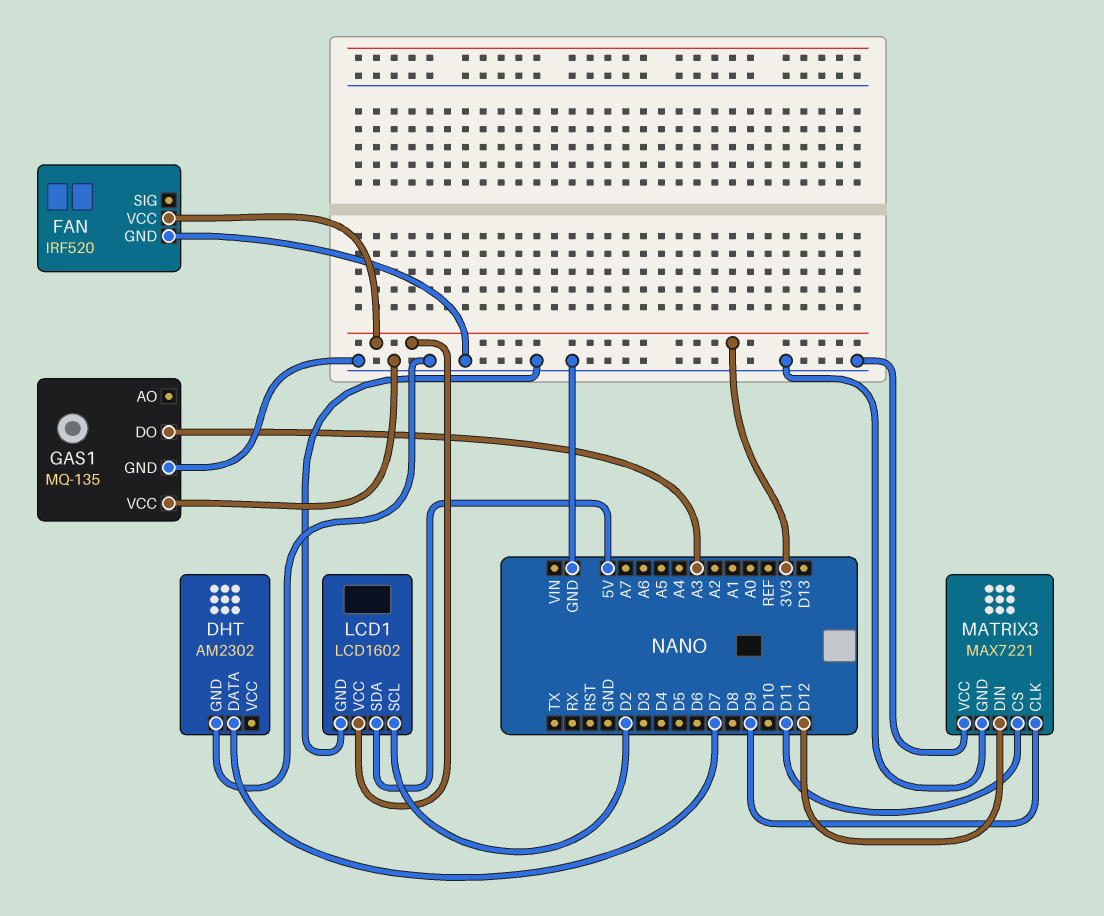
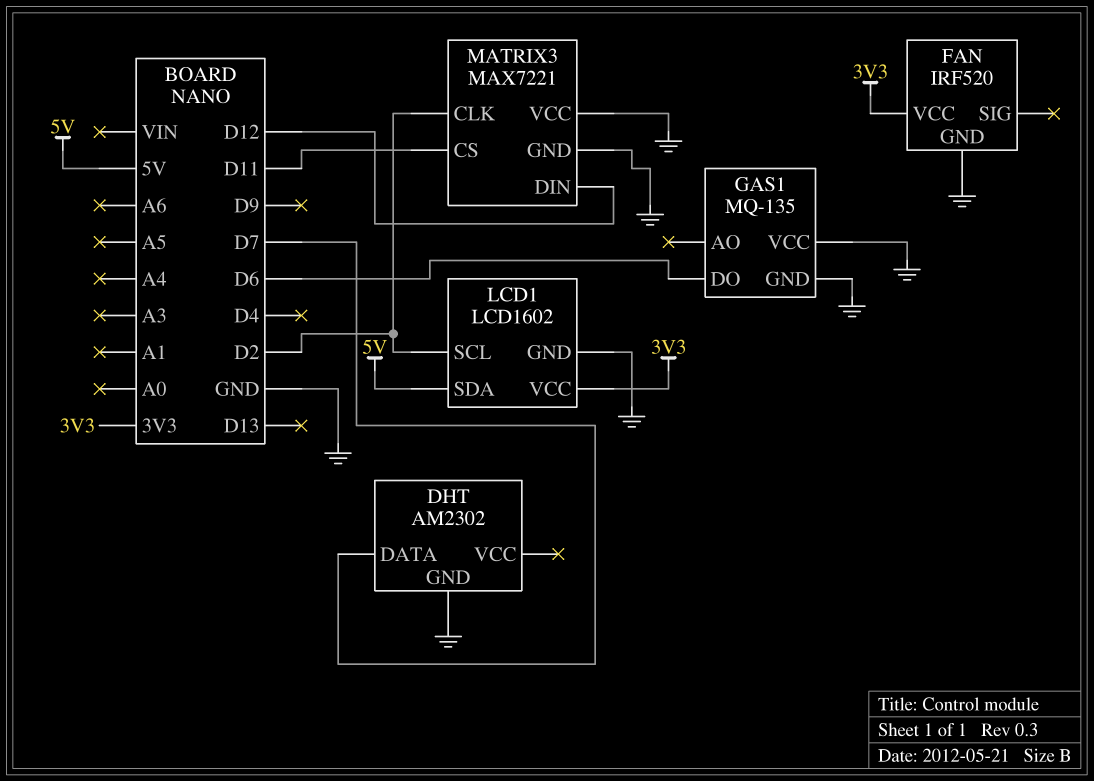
GAS1 pin DO: A3 -> D6
MATRIX3 pin CLK: D9 -> D2

